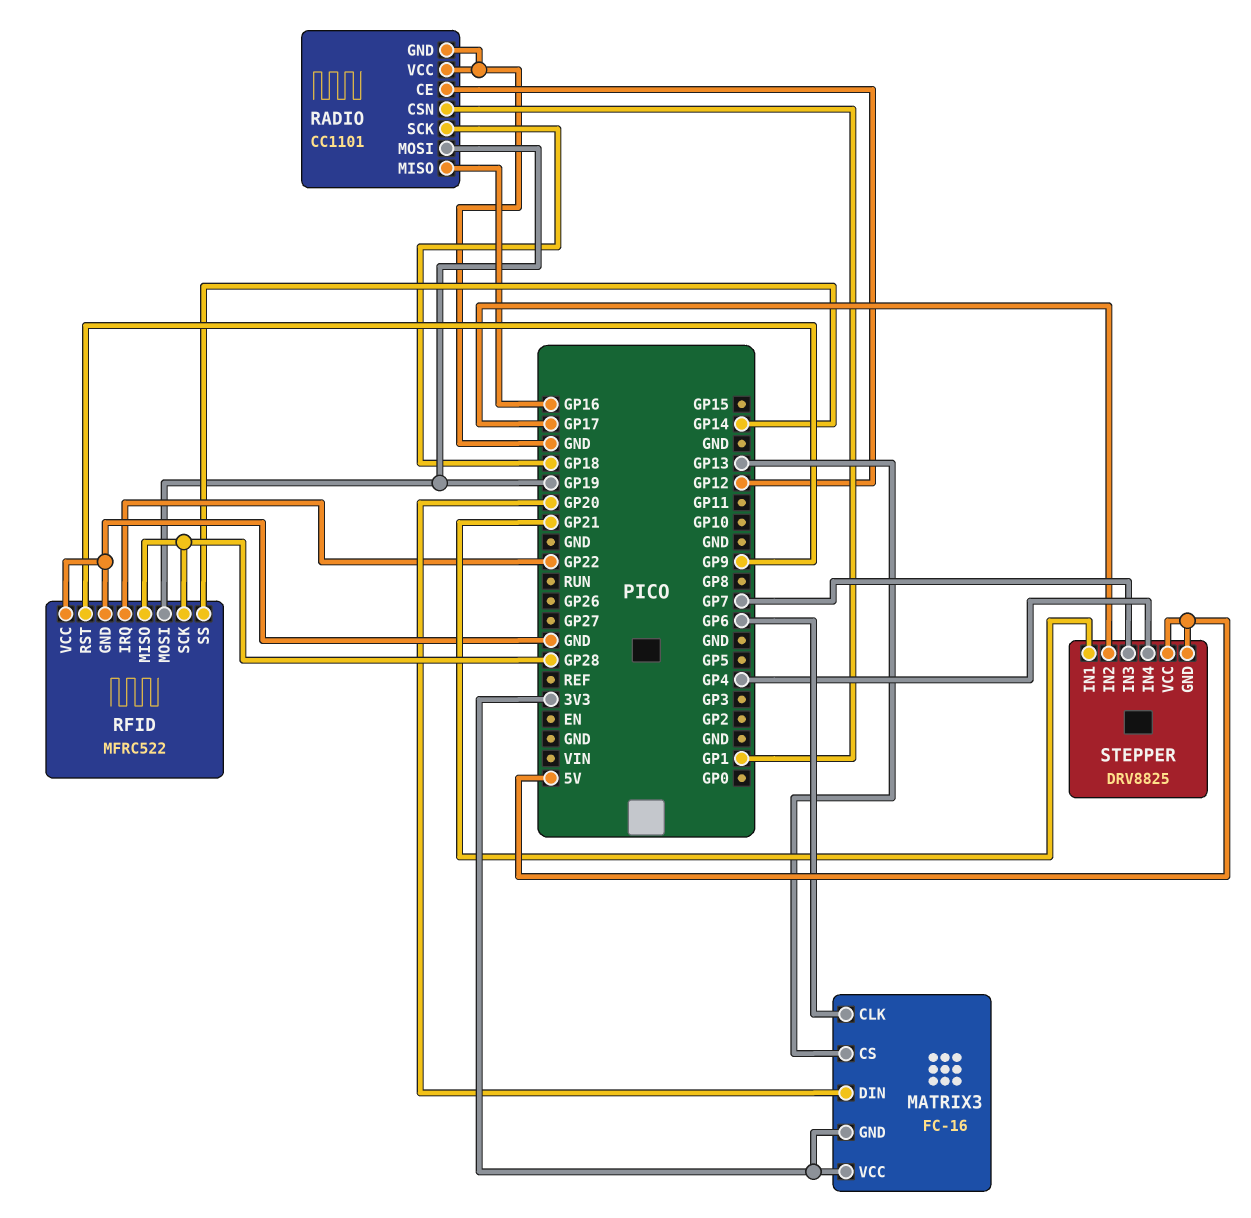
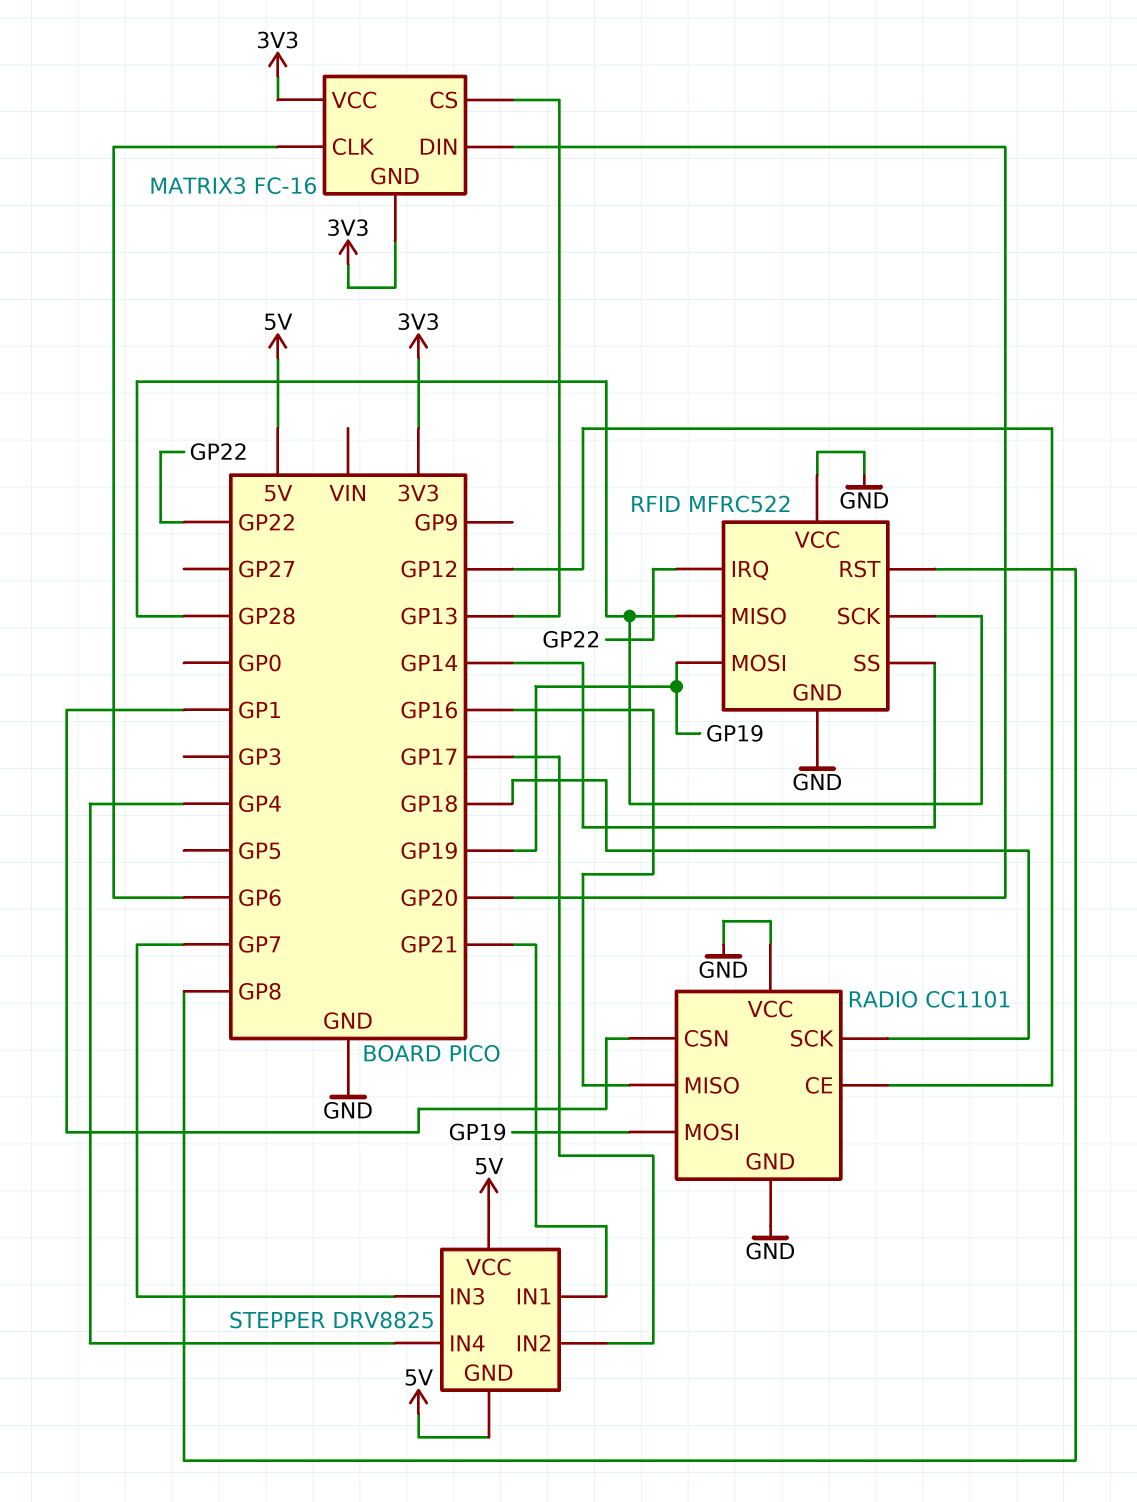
RFID pin RST: GP9 -> GP8

